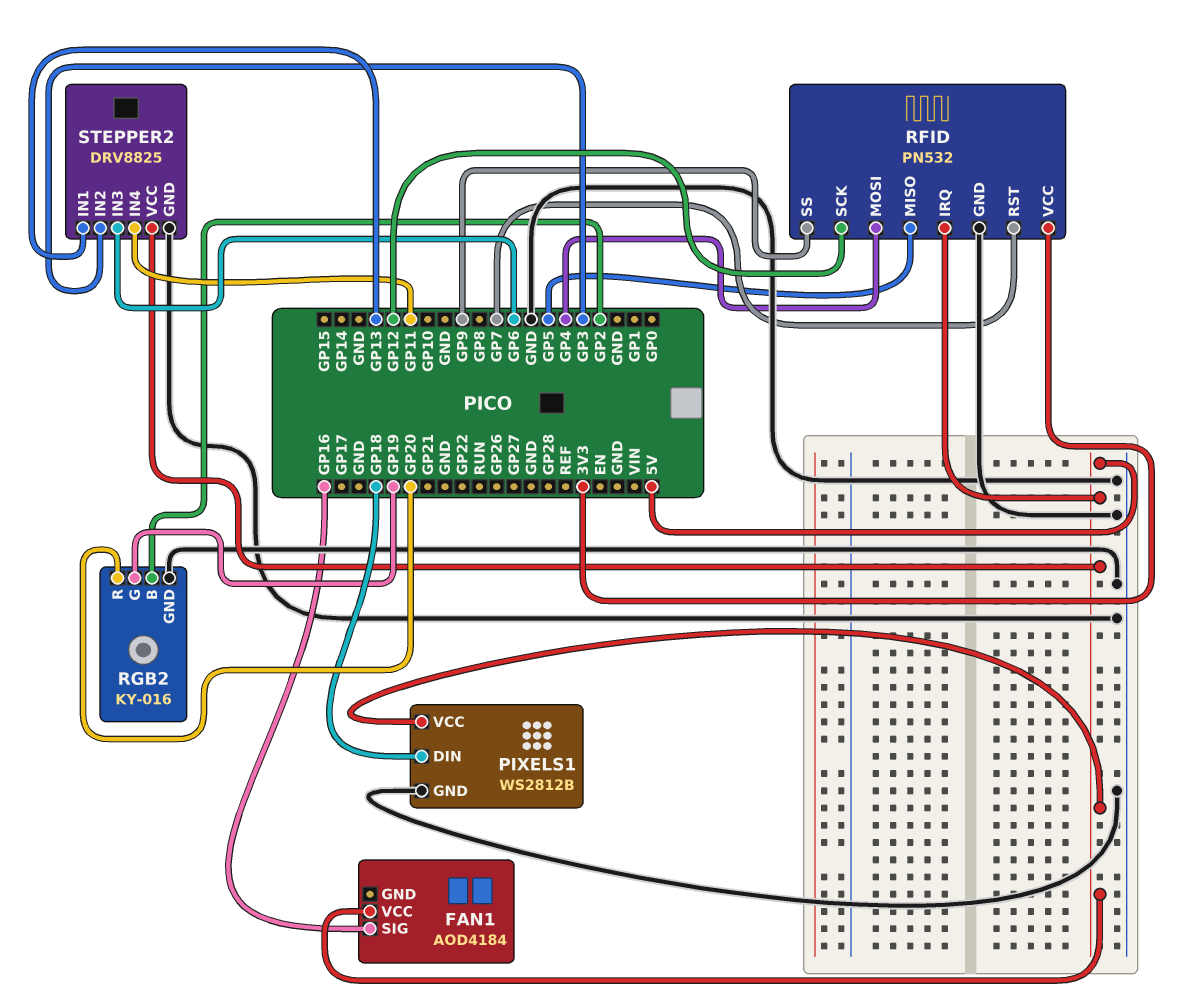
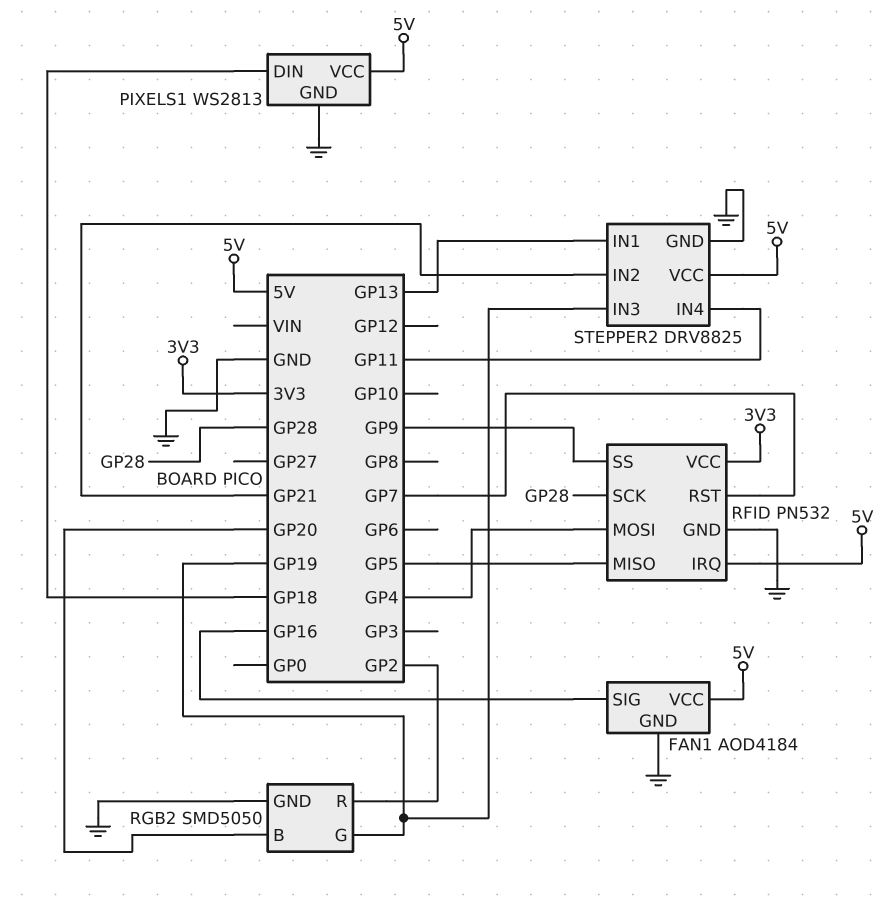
FAN1 pin GND: none -> GND
PIXELS1: WS2812B -> WS2813
RFID pin SCK: GP12 -> GP28
RGB2: KY-016 -> SMD5050
RGB2 pin B: GP2 -> GP20
RGB2 pin R: GP20 -> GP2
STEPPER2 pin IN2: GP3 -> GP21
STEPPER2 pin IN3: GP6 -> GP19

